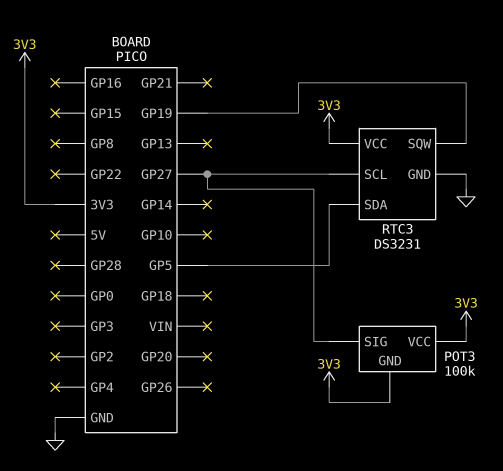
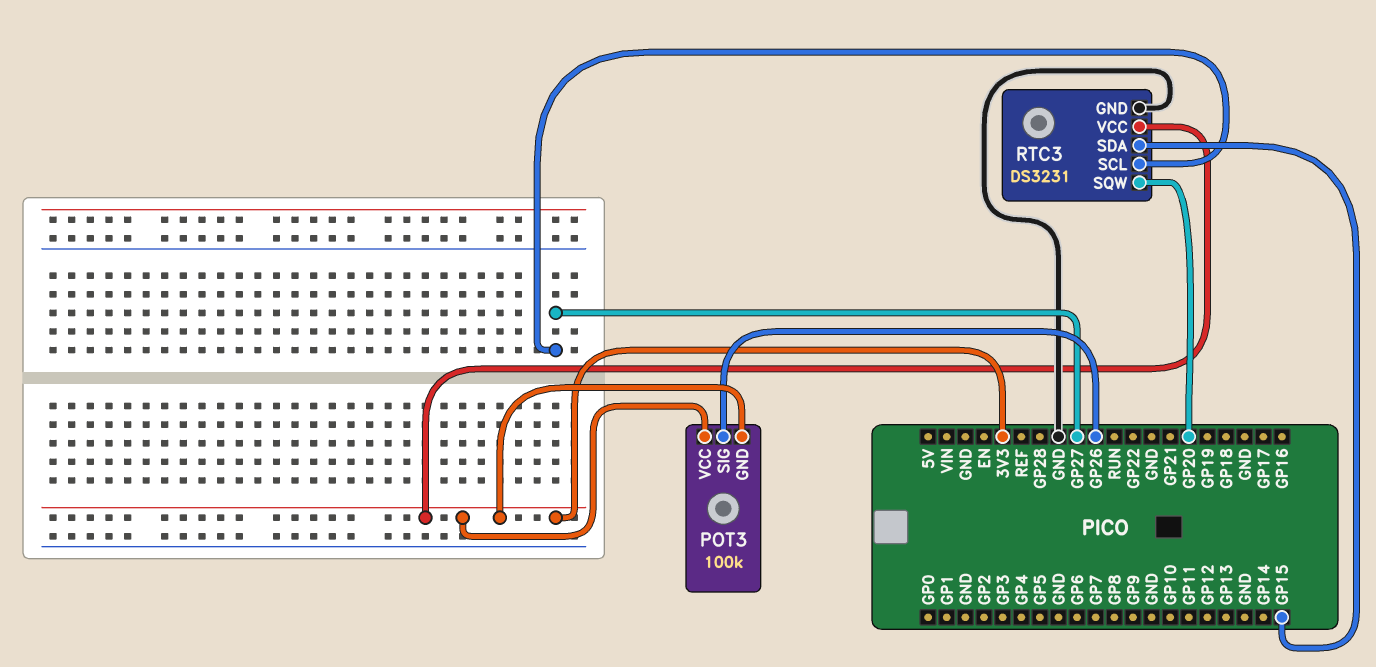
POT3 pin SIG: GP27 -> GP26
RTC3 pin SDA: GP5 -> GP15
RTC3 pin SQW: GP19 -> GP20

